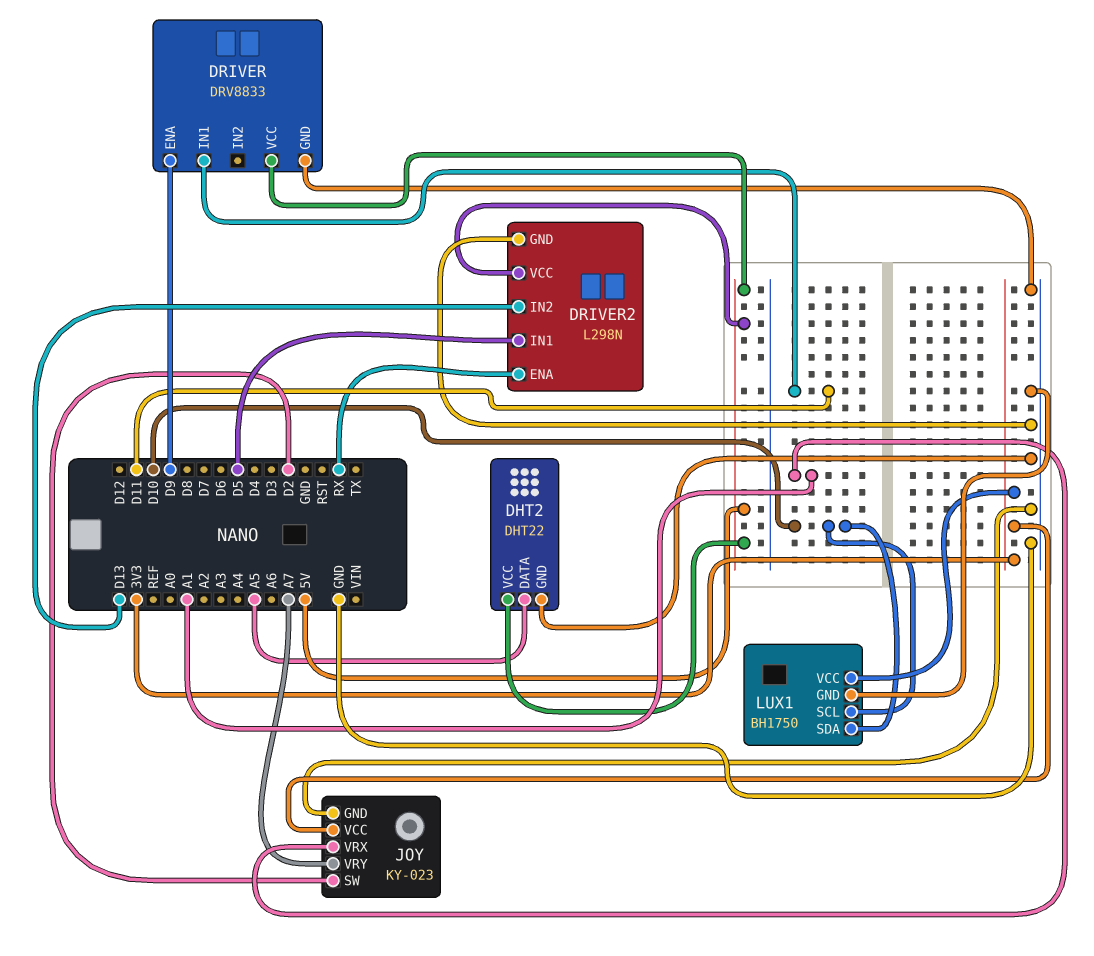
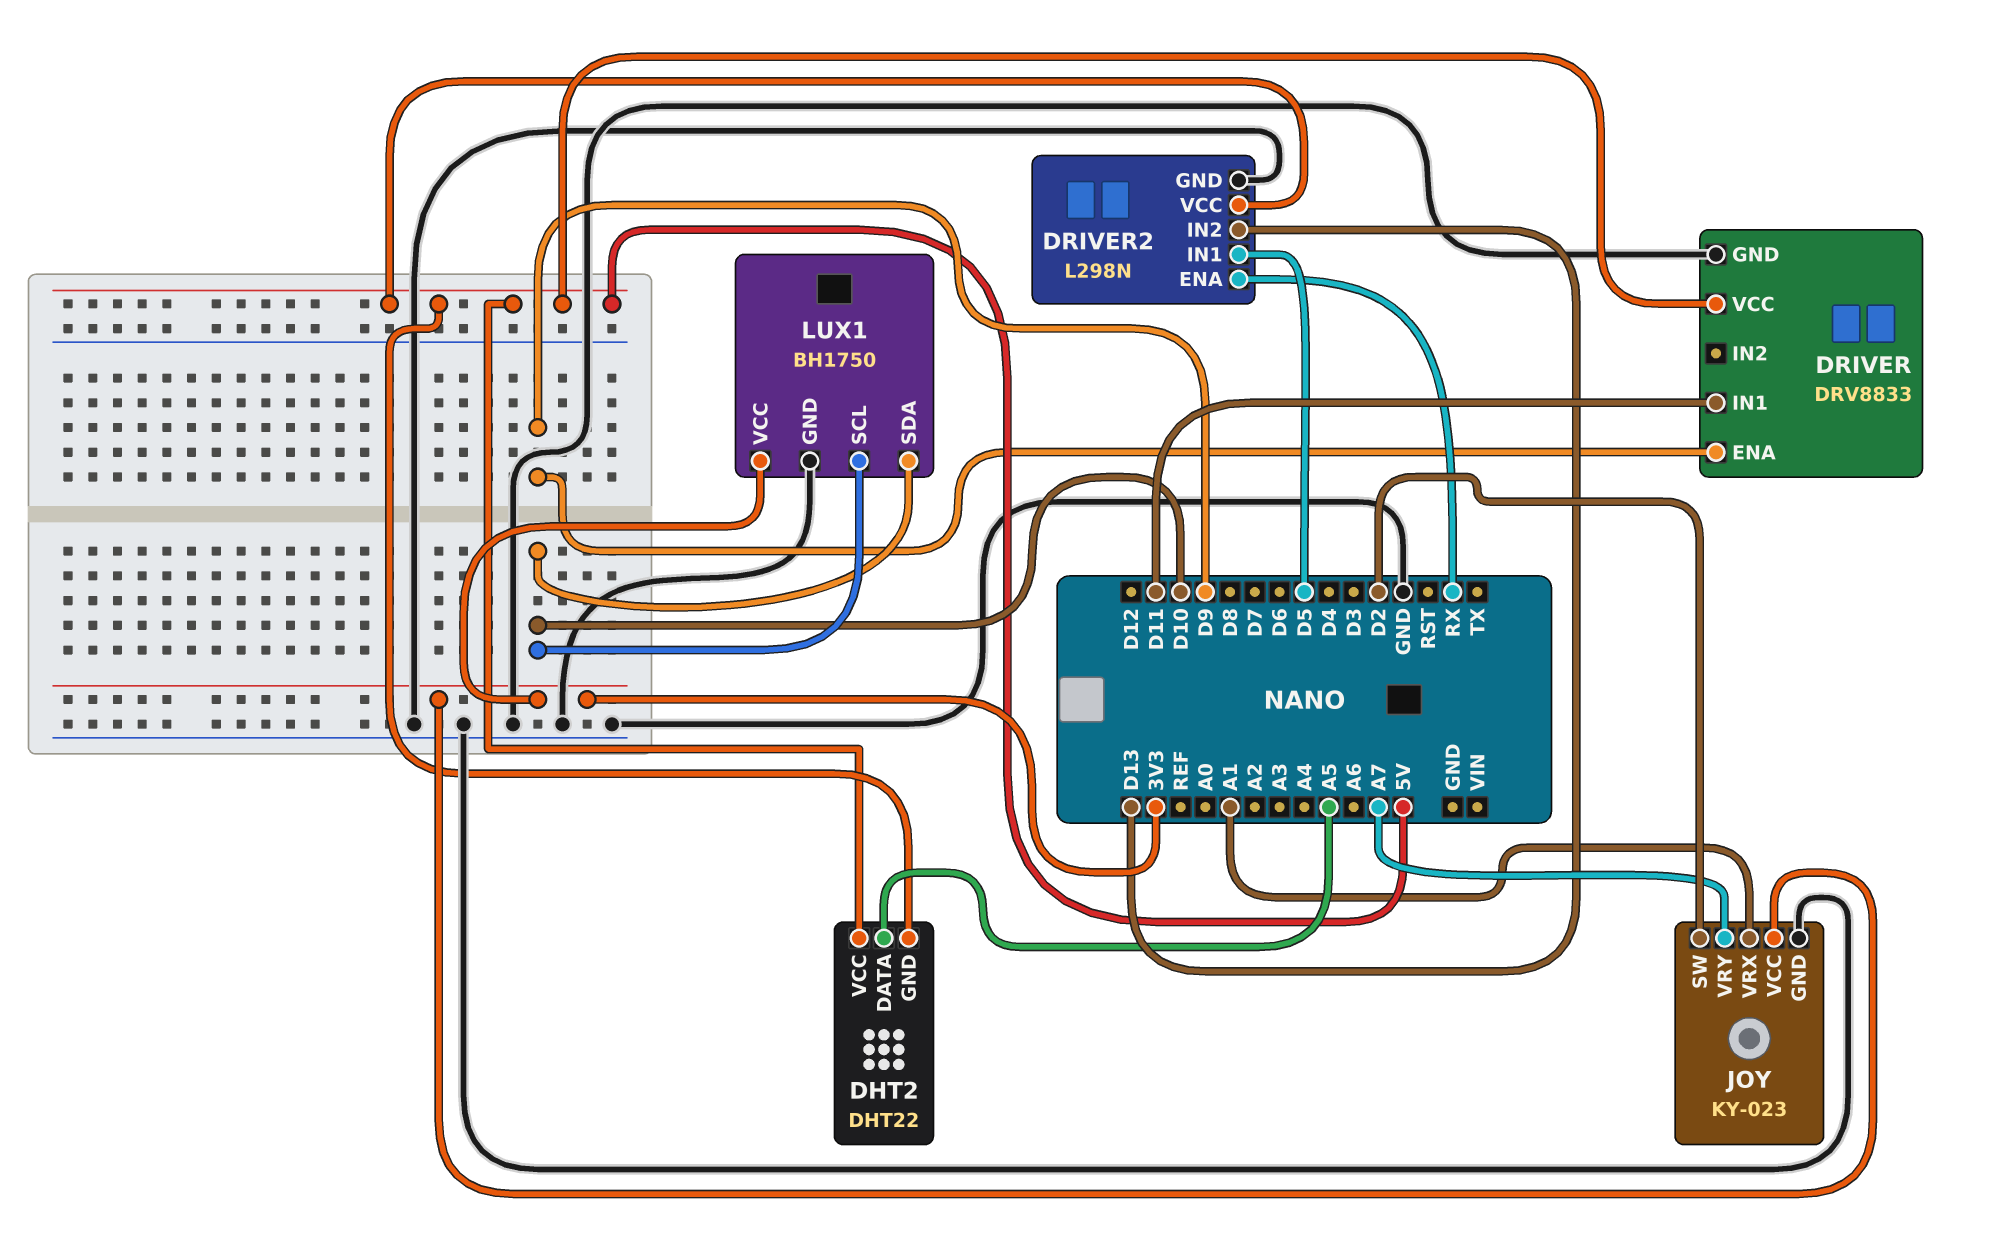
DHT2 pin GND: GND -> 5V

